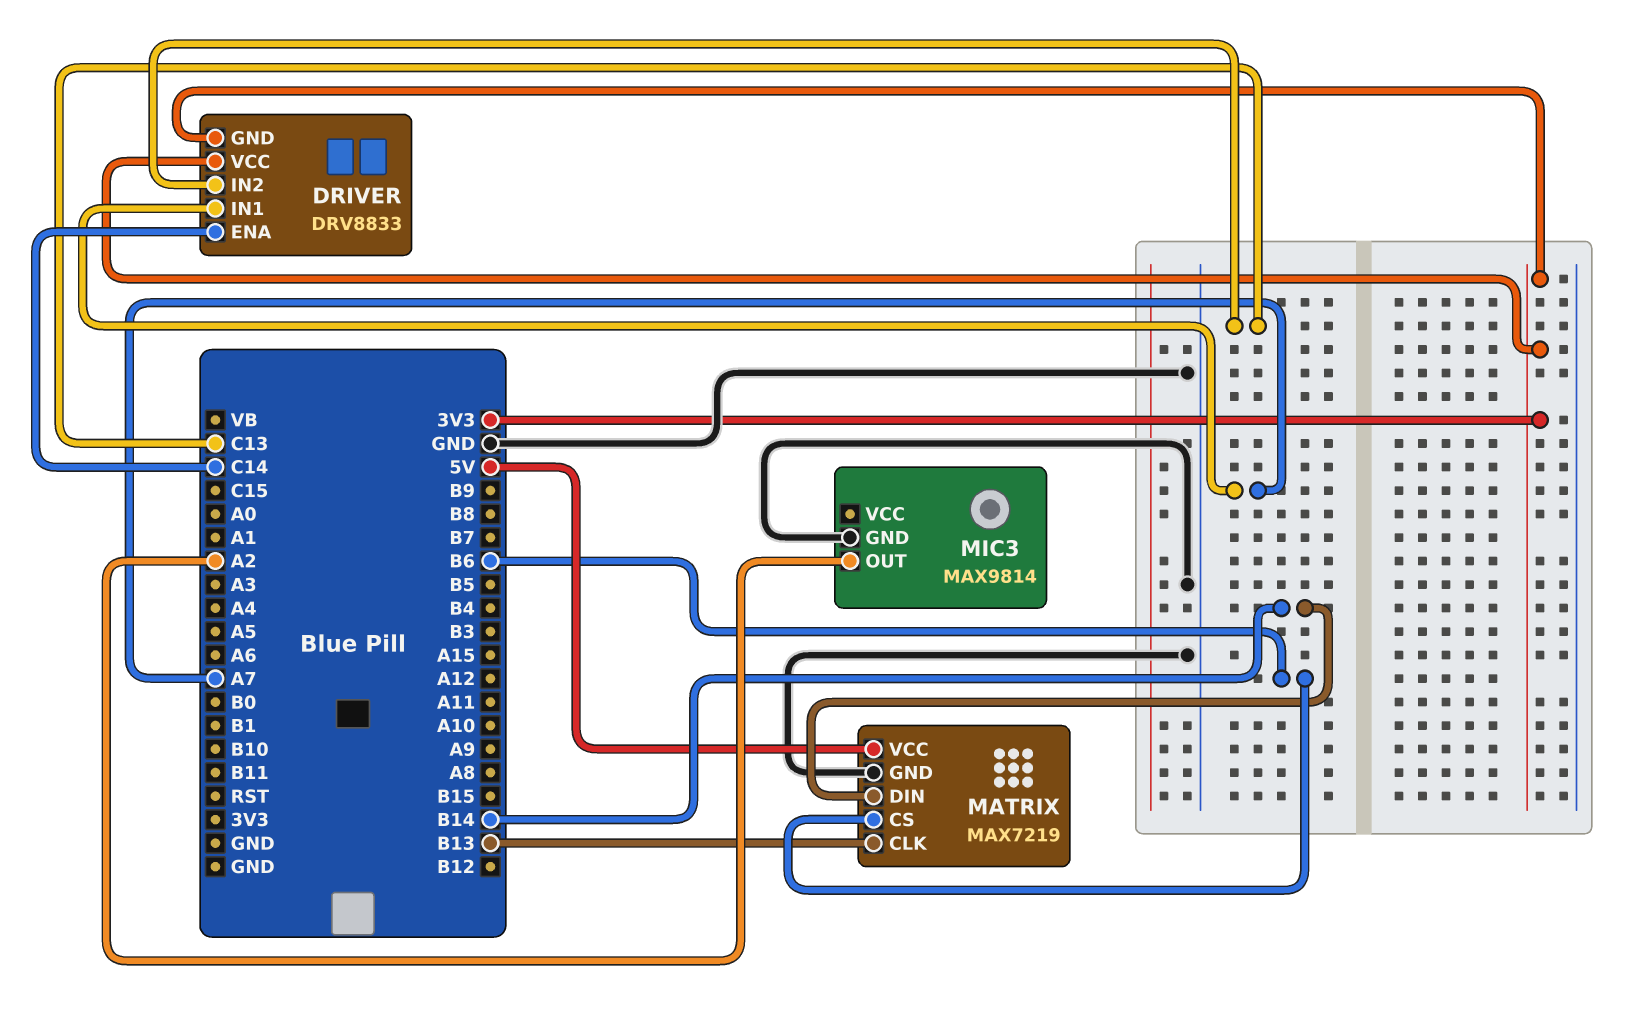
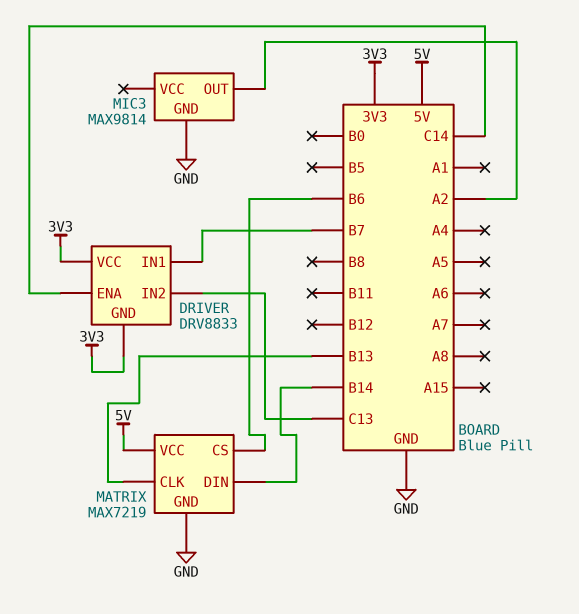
DRIVER pin IN1: A7 -> B7

